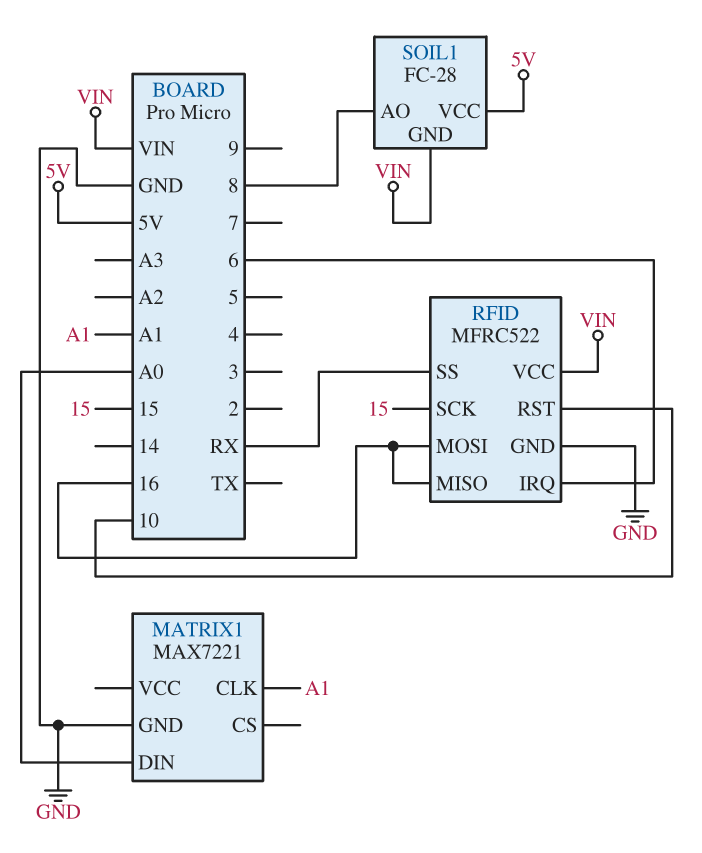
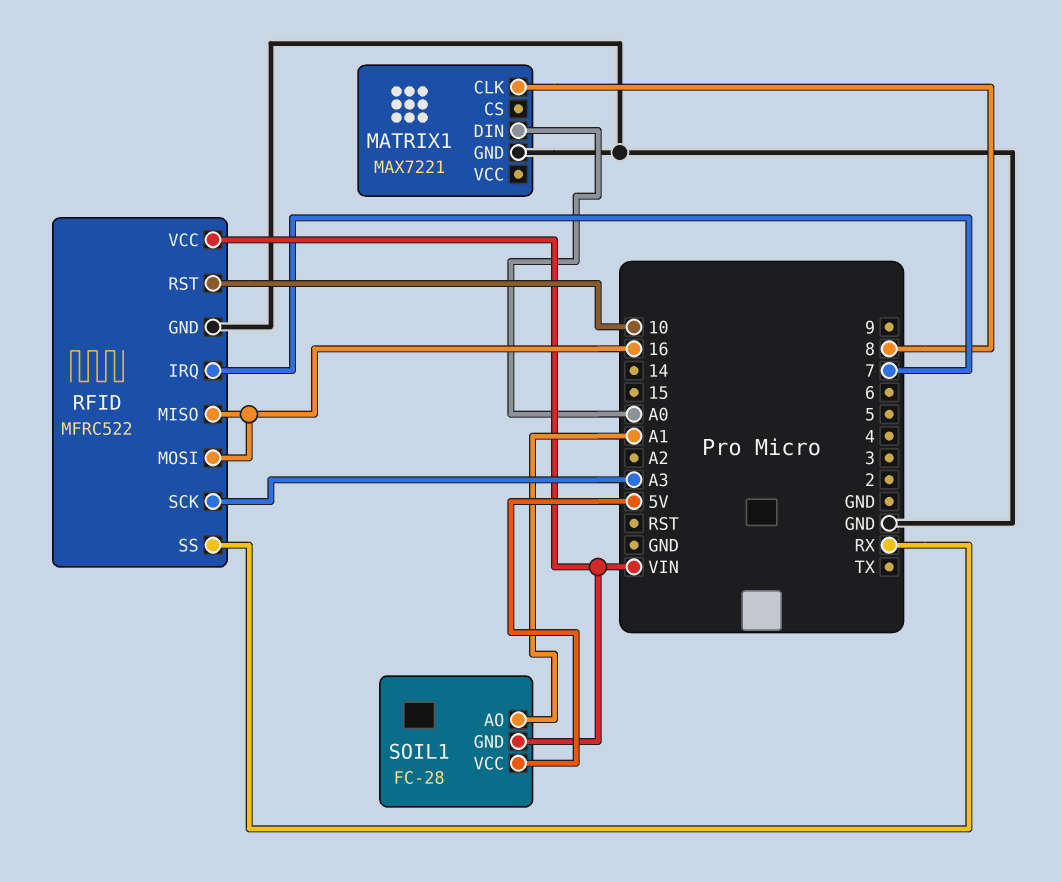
MATRIX1 pin CLK: A1 -> 8
RFID pin IRQ: 6 -> 7
RFID pin SCK: 15 -> A3
SOIL1 pin AO: 8 -> A1

